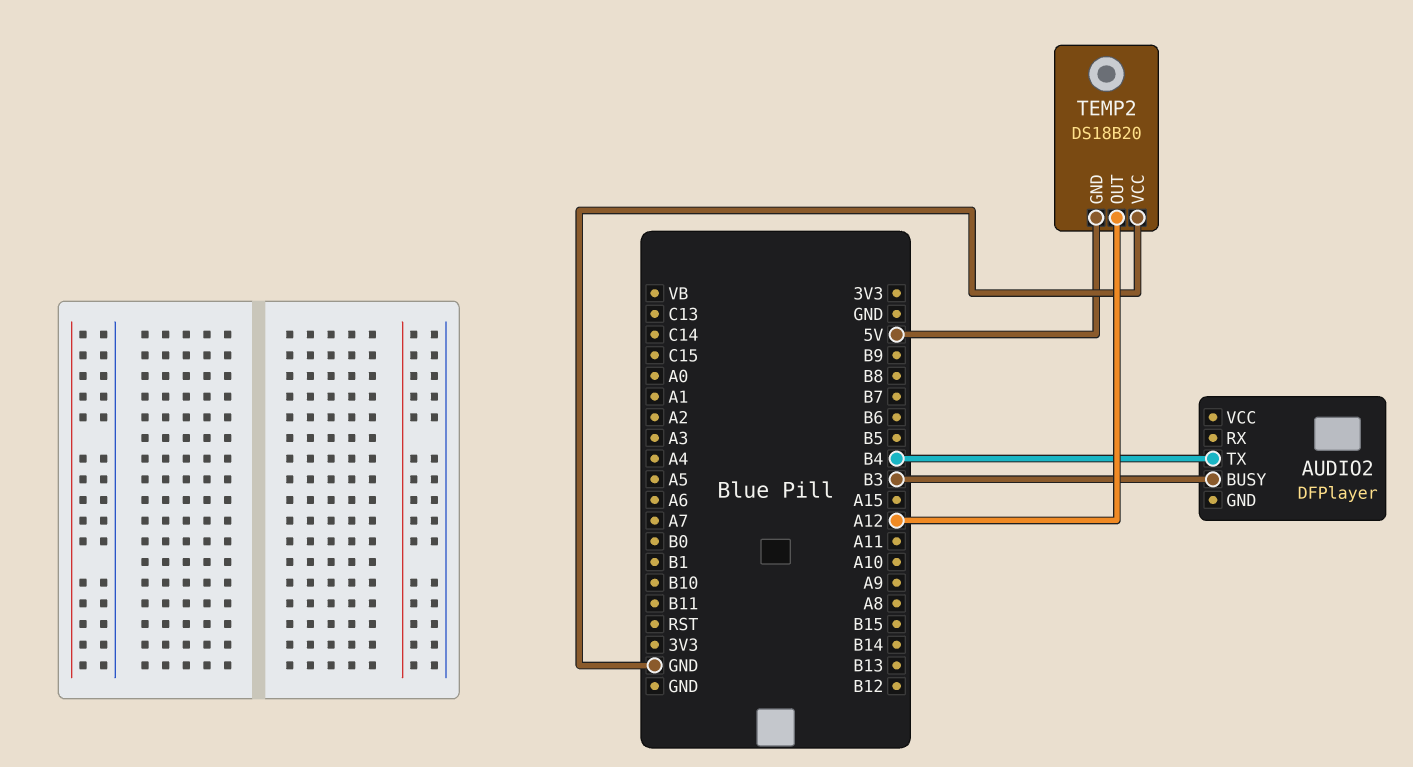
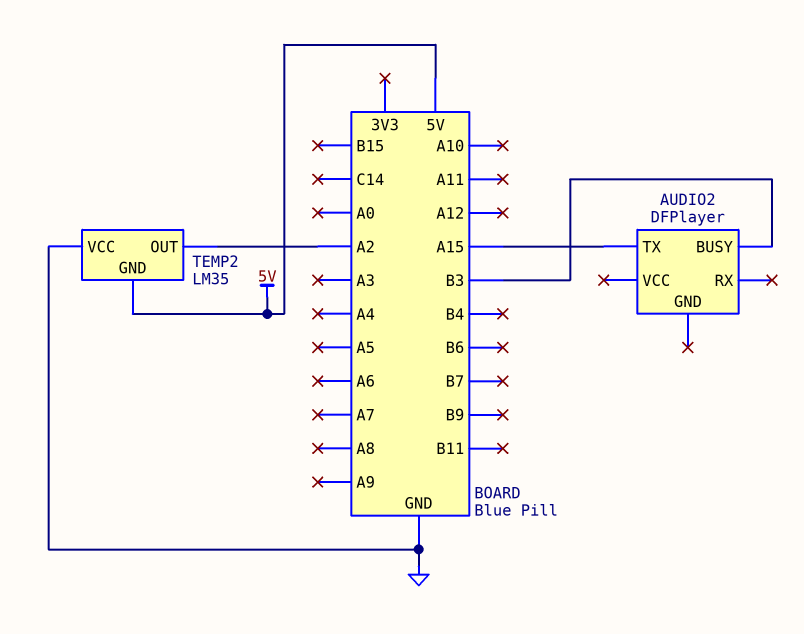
AUDIO2 pin TX: B4 -> A15
TEMP2: DS18B20 -> LM35
TEMP2 pin OUT: A12 -> A2

